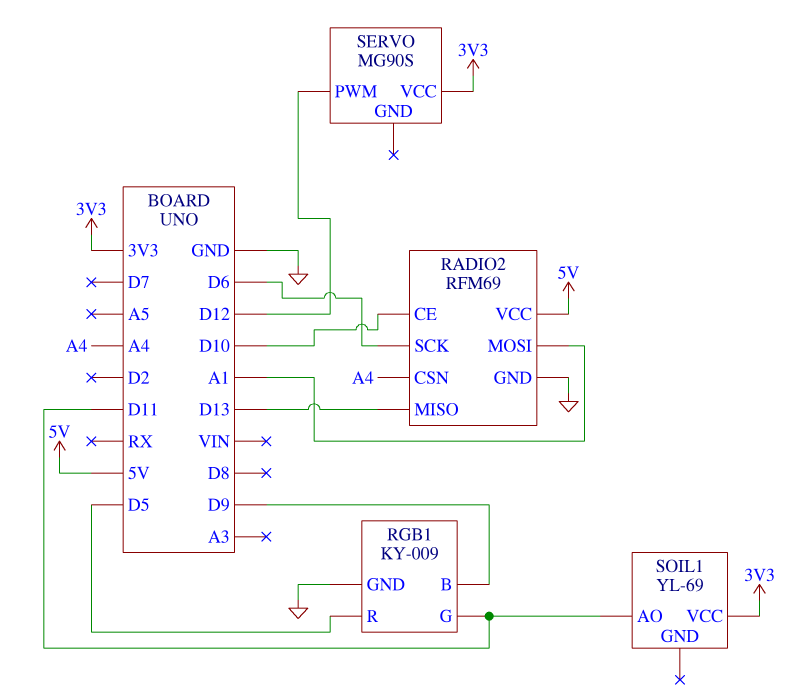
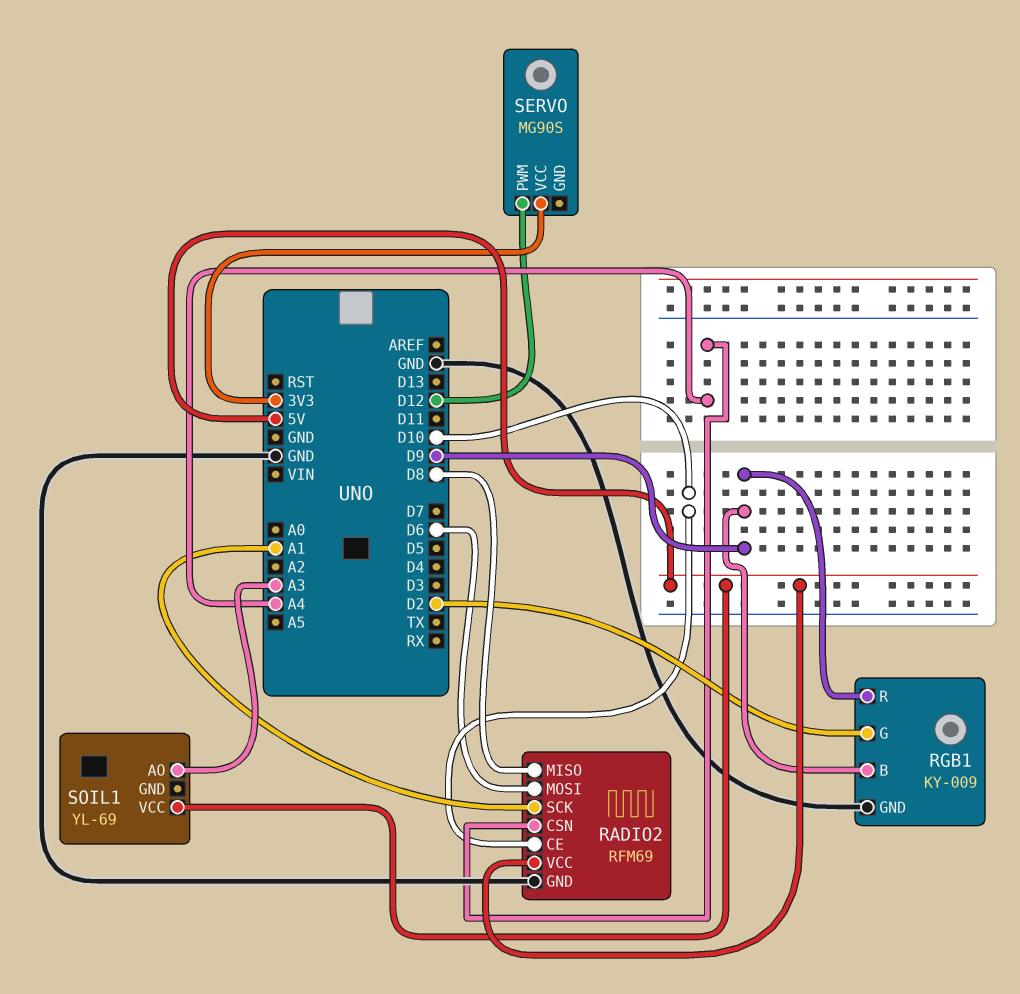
RADIO2 pin MISO: D13 -> D8
RADIO2 pin MOSI: A1 -> D6
RADIO2 pin SCK: D6 -> A1
RGB1 pin G: D11 -> D2
RGB1 pin R: D5 -> D9
SOIL1 pin AO: D11 -> A3
SOIL1 pin VCC: 3V3 -> 5V

